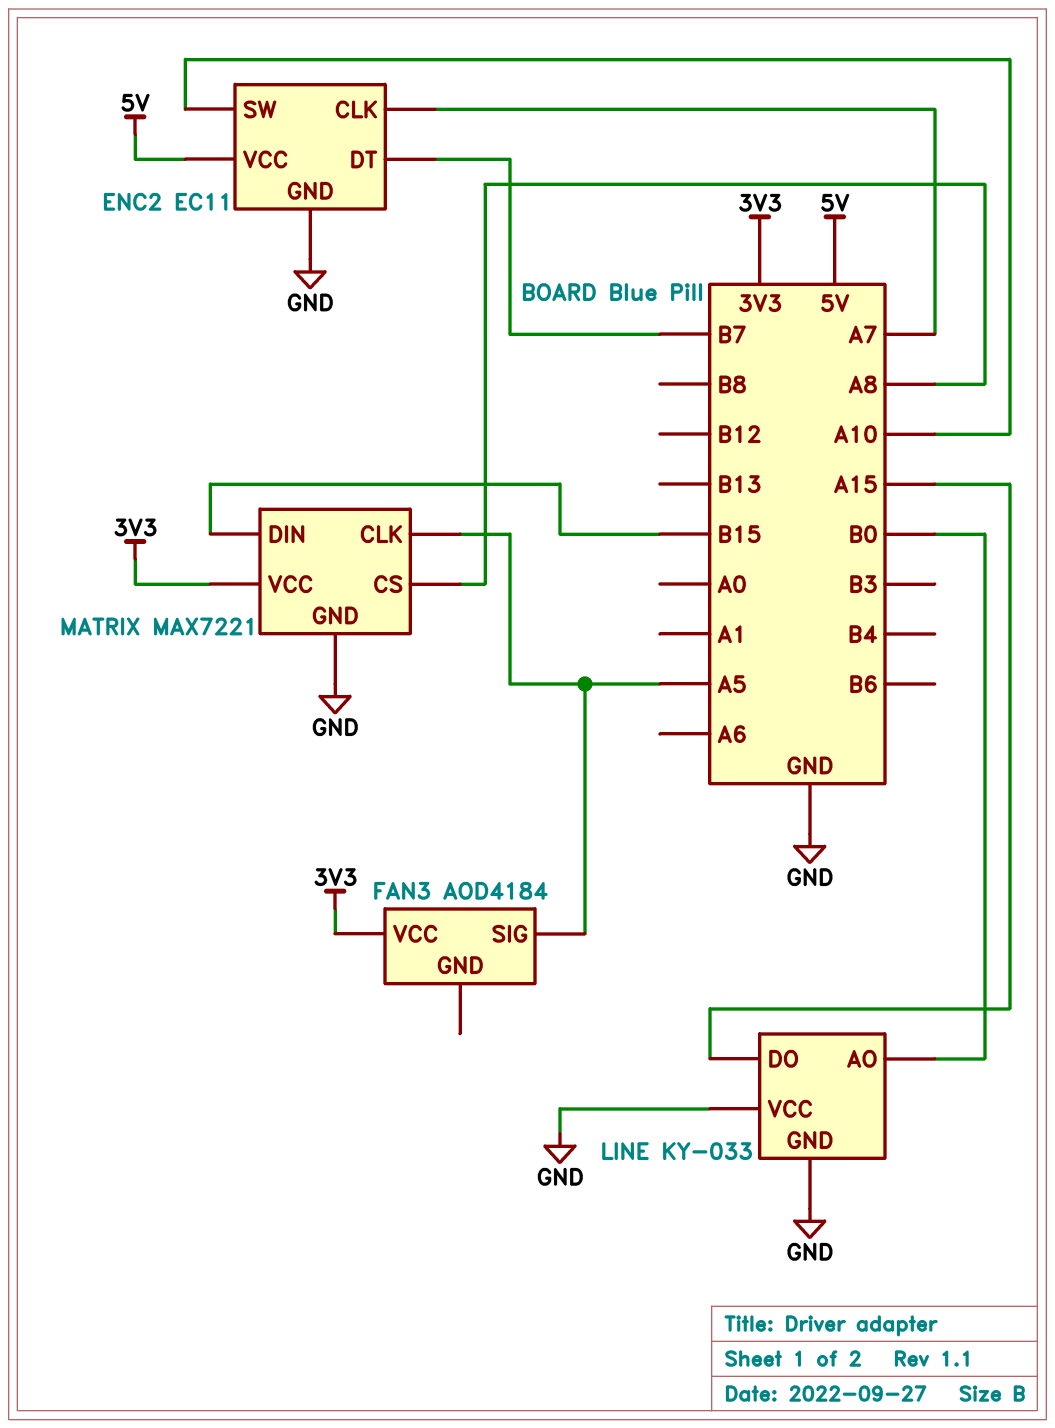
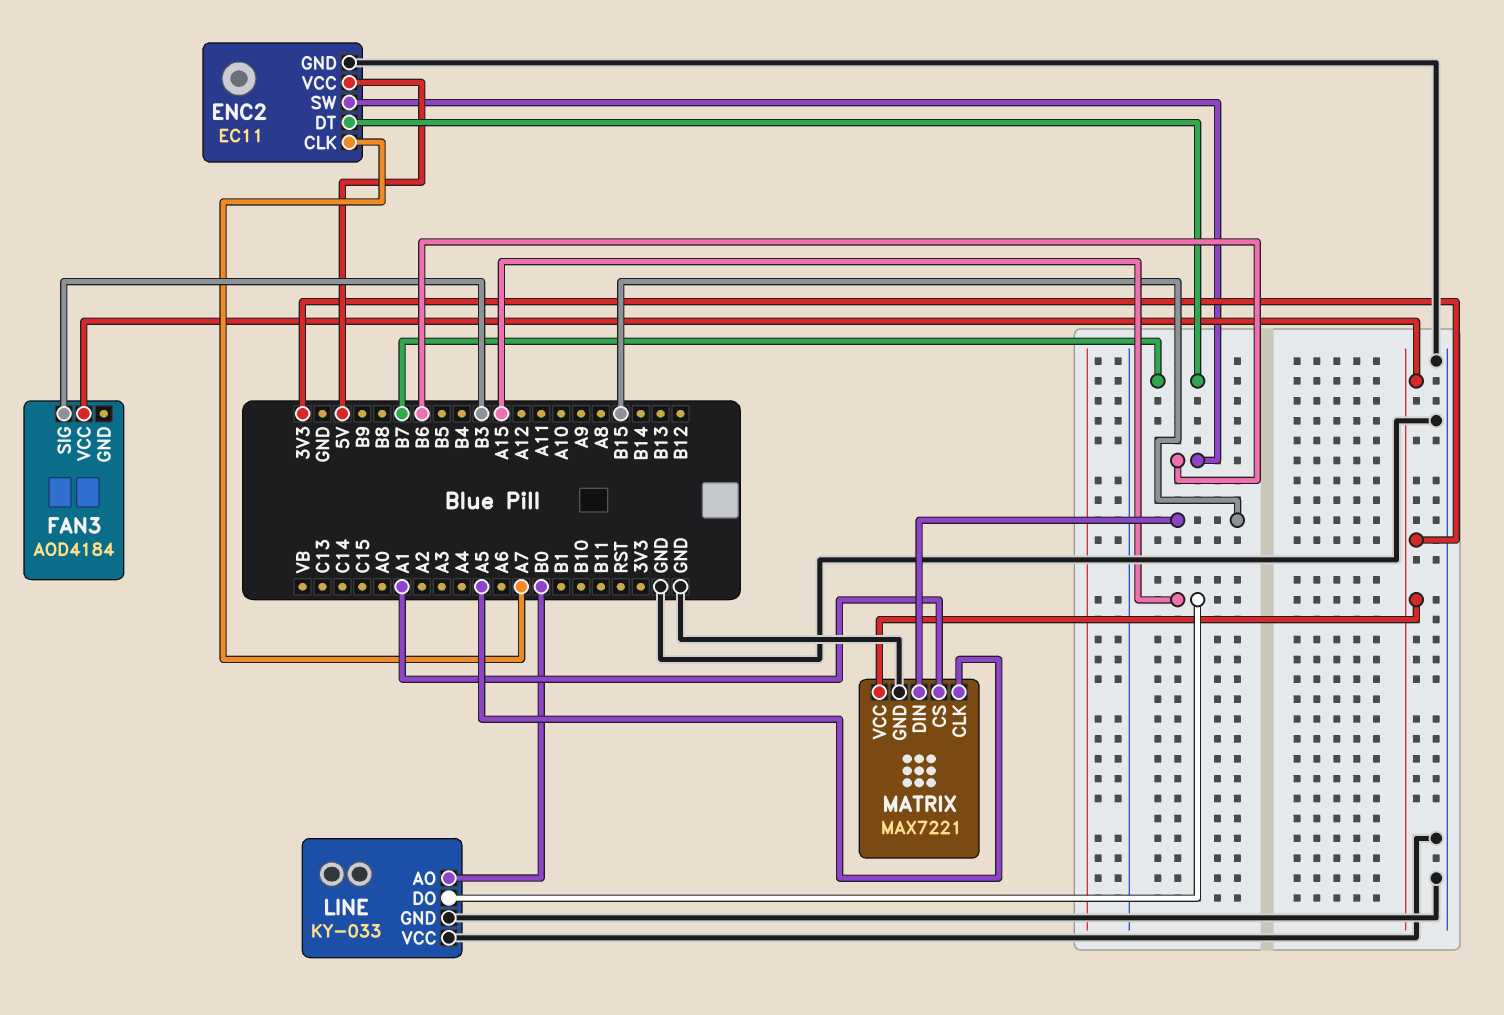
ENC2 pin SW: A10 -> B6
FAN3 pin SIG: A5 -> B3
MATRIX pin CS: A8 -> A1

